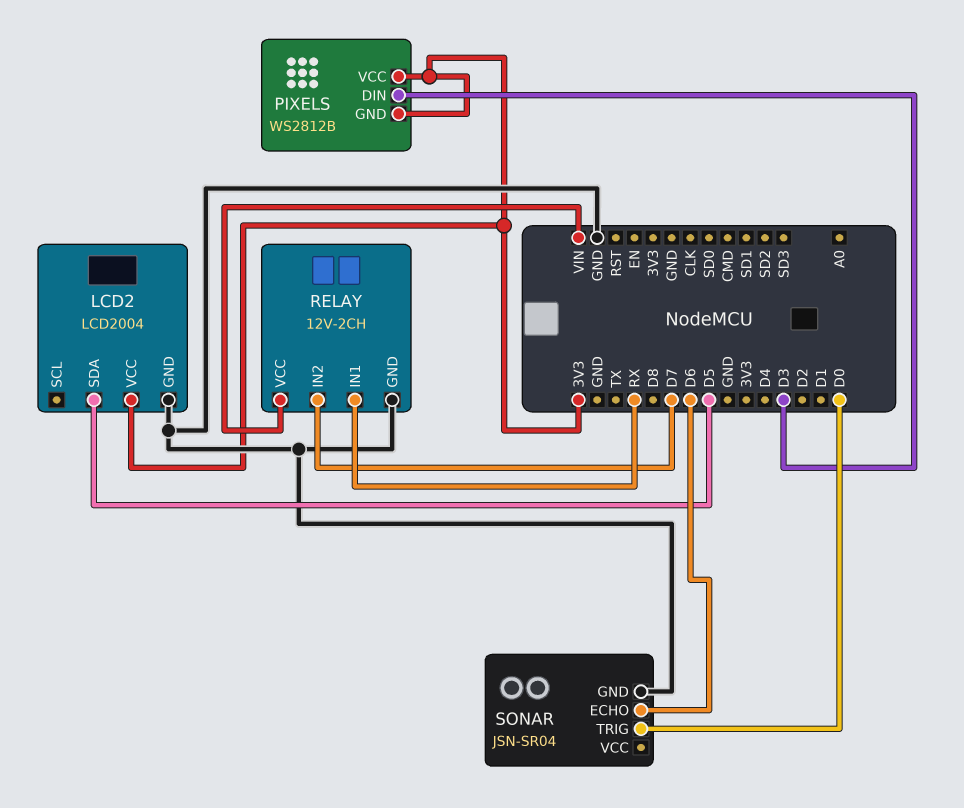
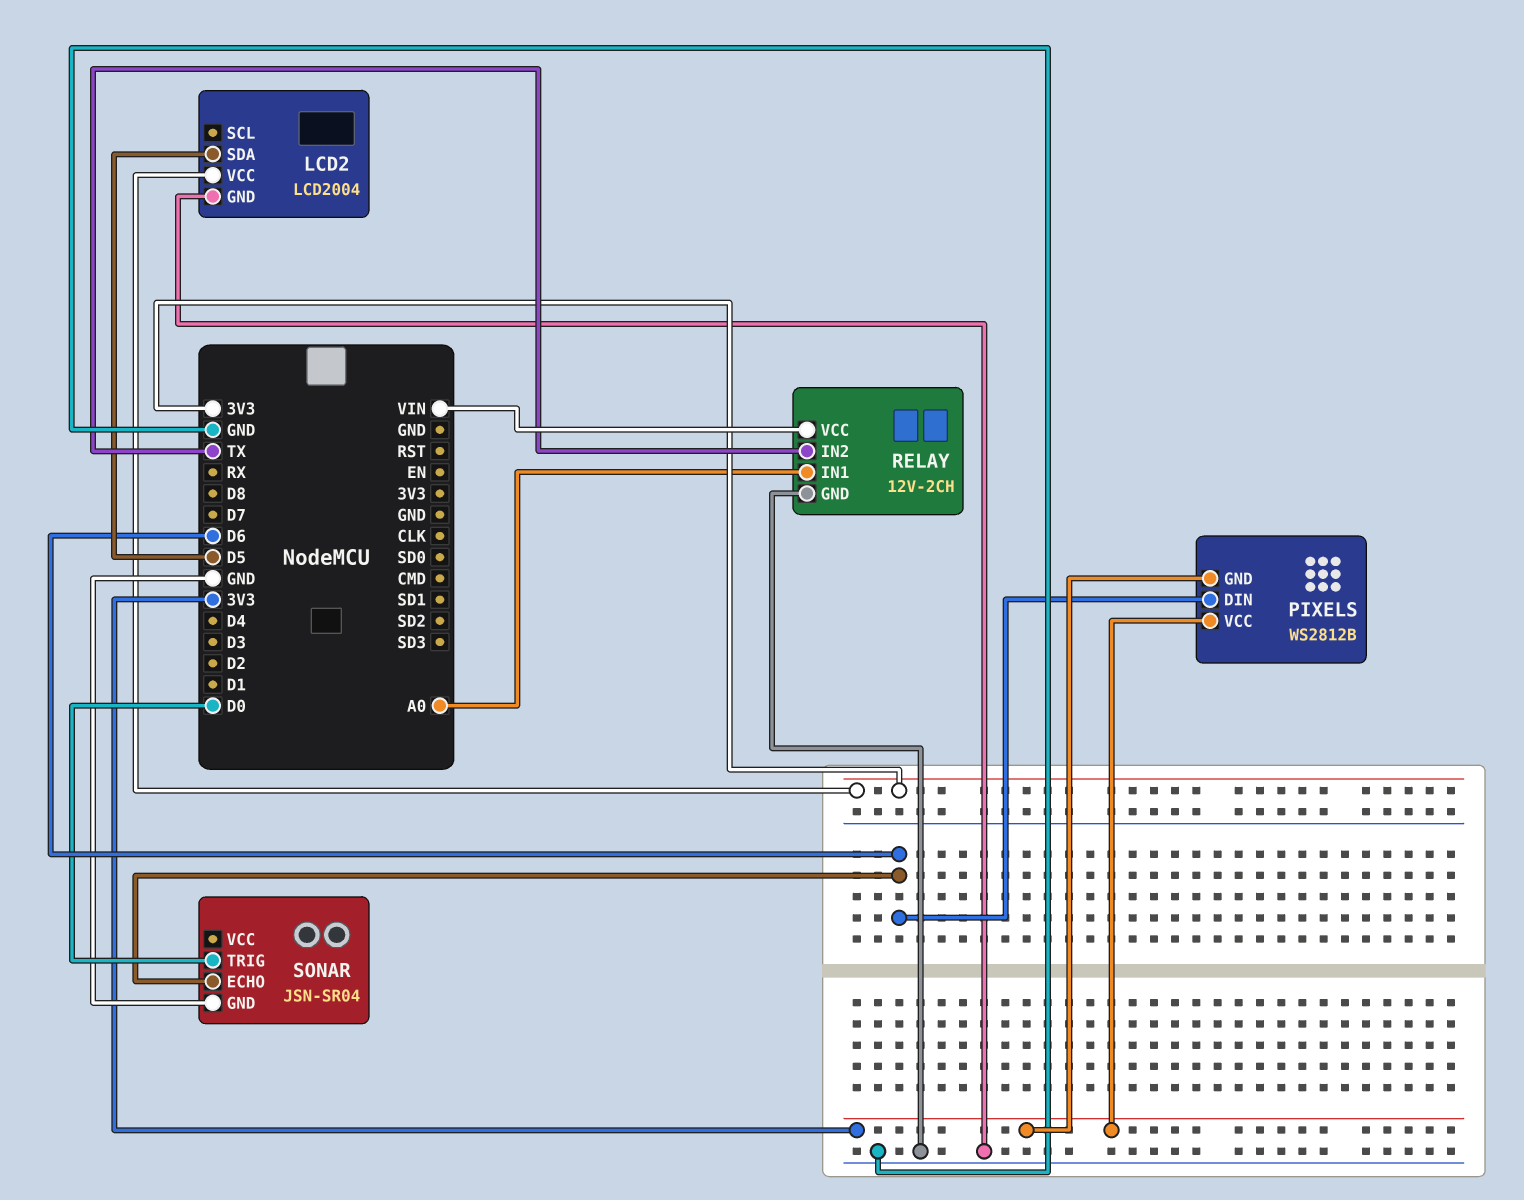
PIXELS pin DIN: D3 -> D6
RELAY pin IN1: RX -> A0
RELAY pin IN2: D7 -> TX

